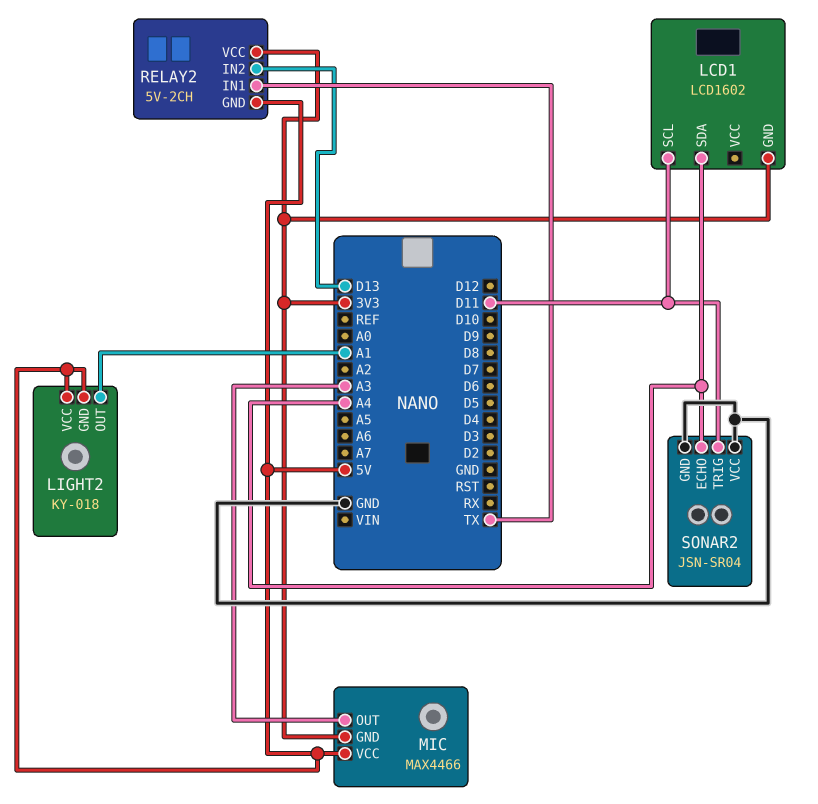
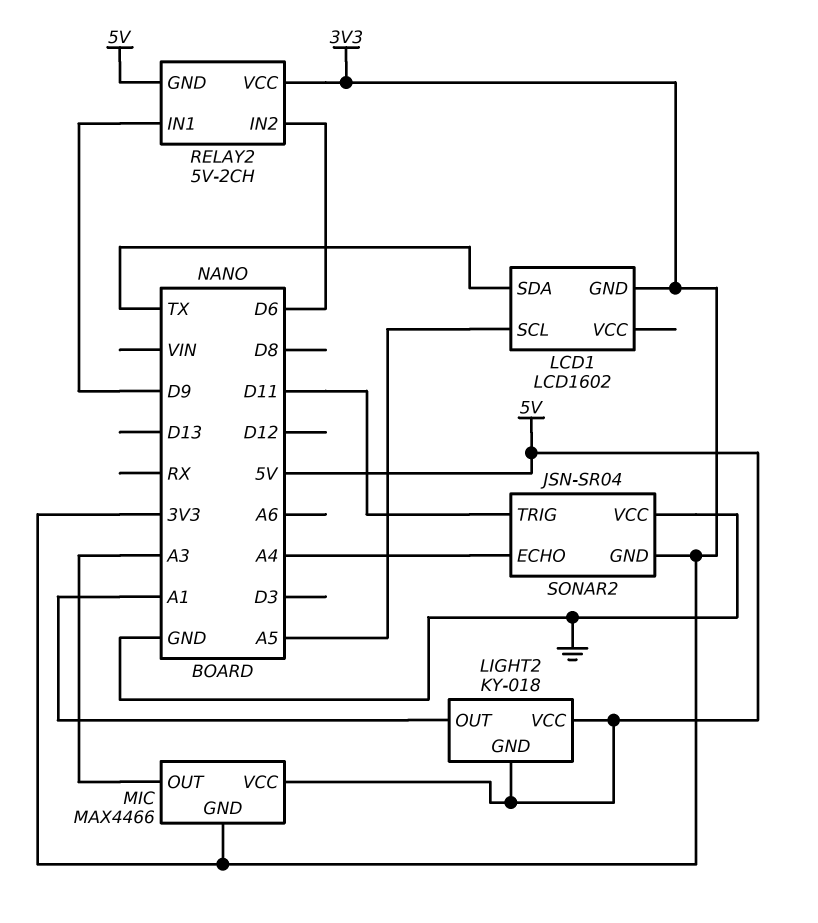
LCD1 pin SCL: D11 -> A5
LCD1 pin SDA: A4 -> TX
RELAY2 pin IN1: TX -> D9
RELAY2 pin IN2: D13 -> D6
SONAR2 pin GND: GND -> 3V3

